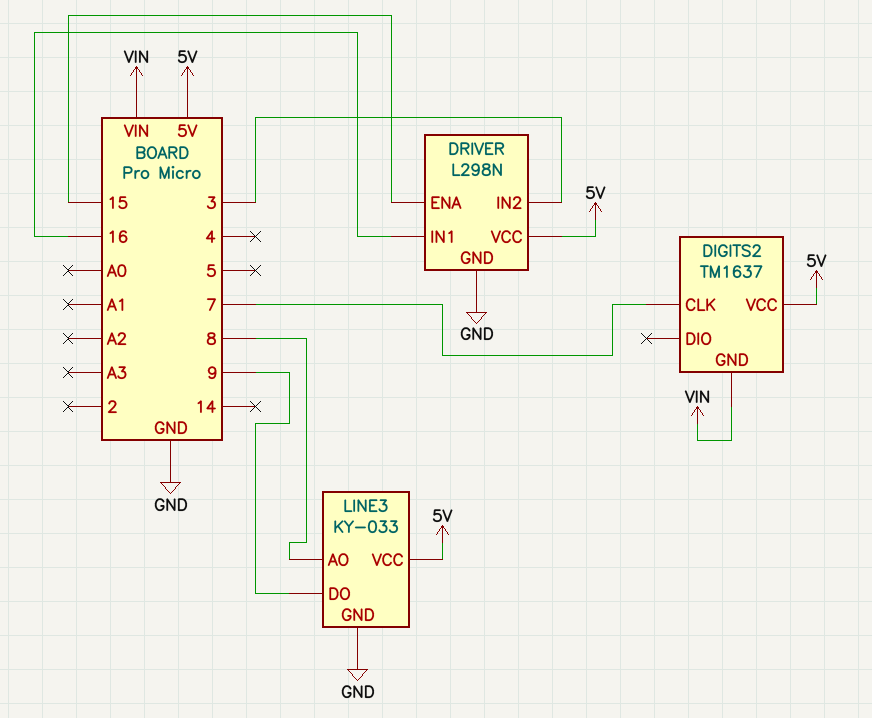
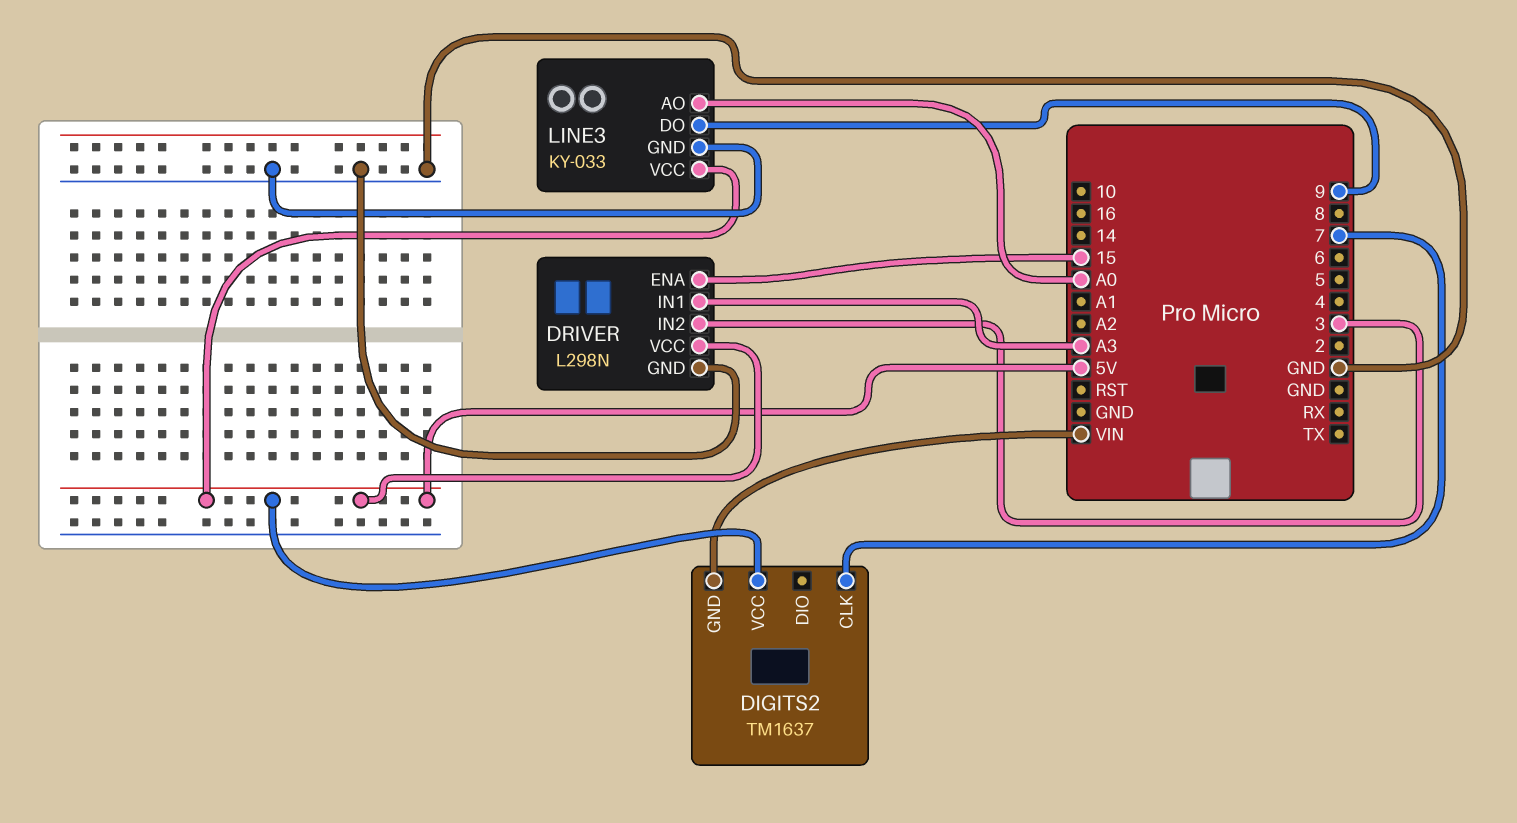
DRIVER pin IN1: 16 -> A3
LINE3 pin AO: 8 -> A0

